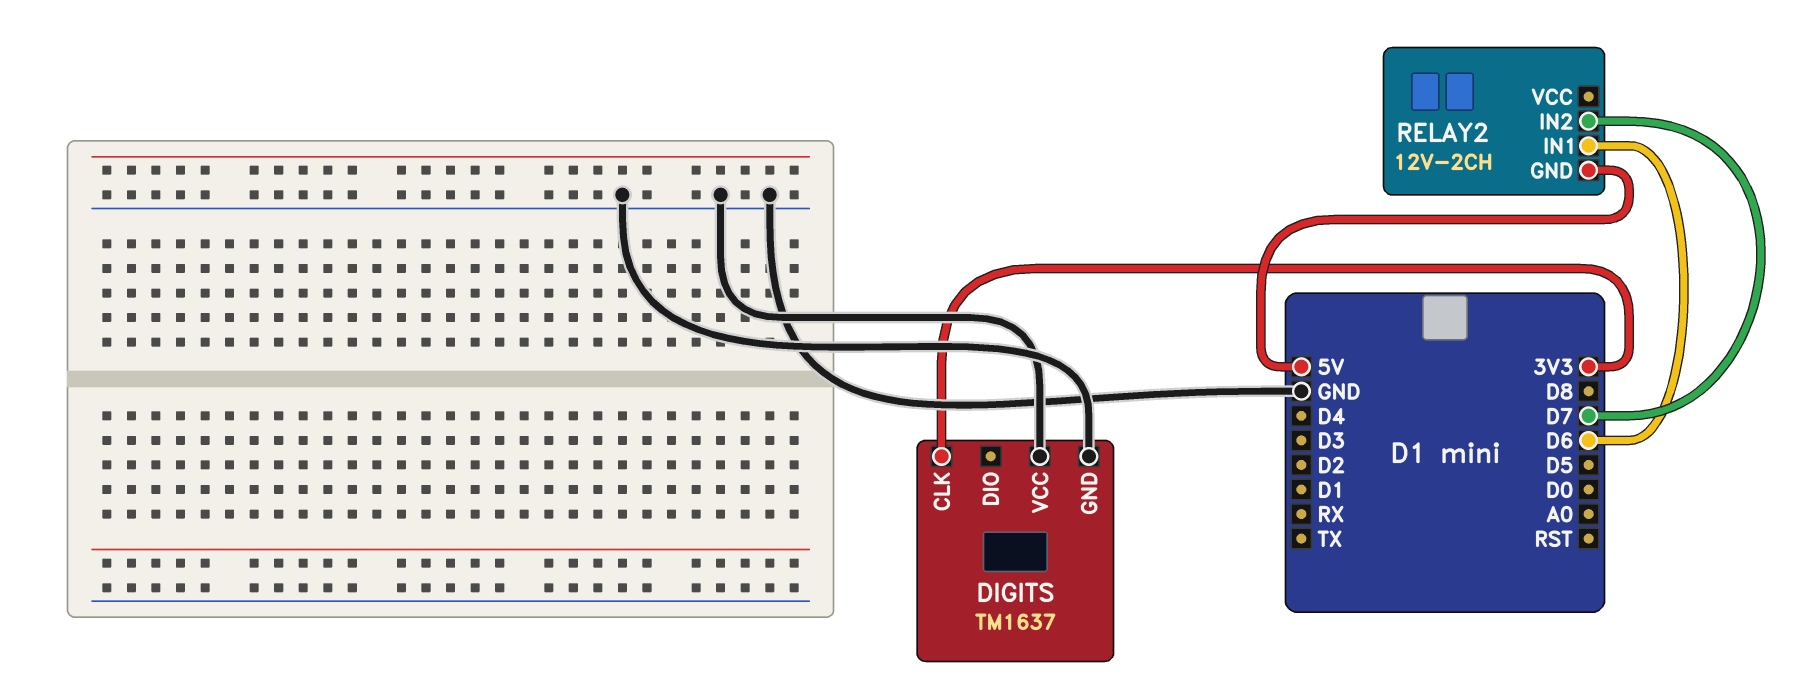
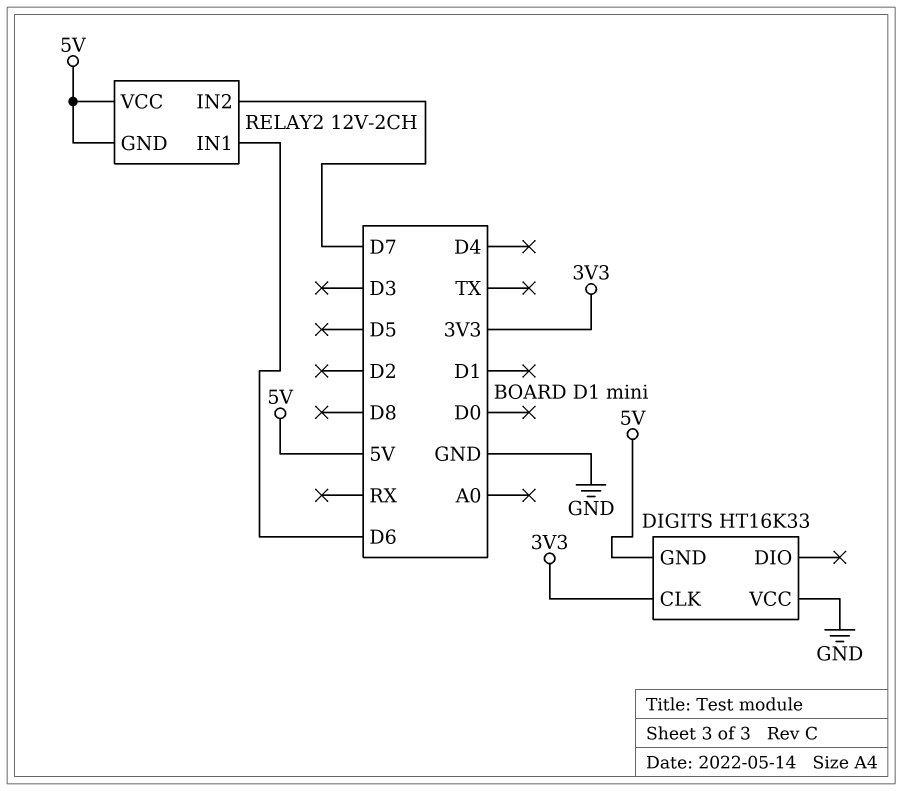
DIGITS: TM1637 -> HT16K33
DIGITS pin GND: GND -> 5V
RELAY2 pin VCC: none -> 5V

